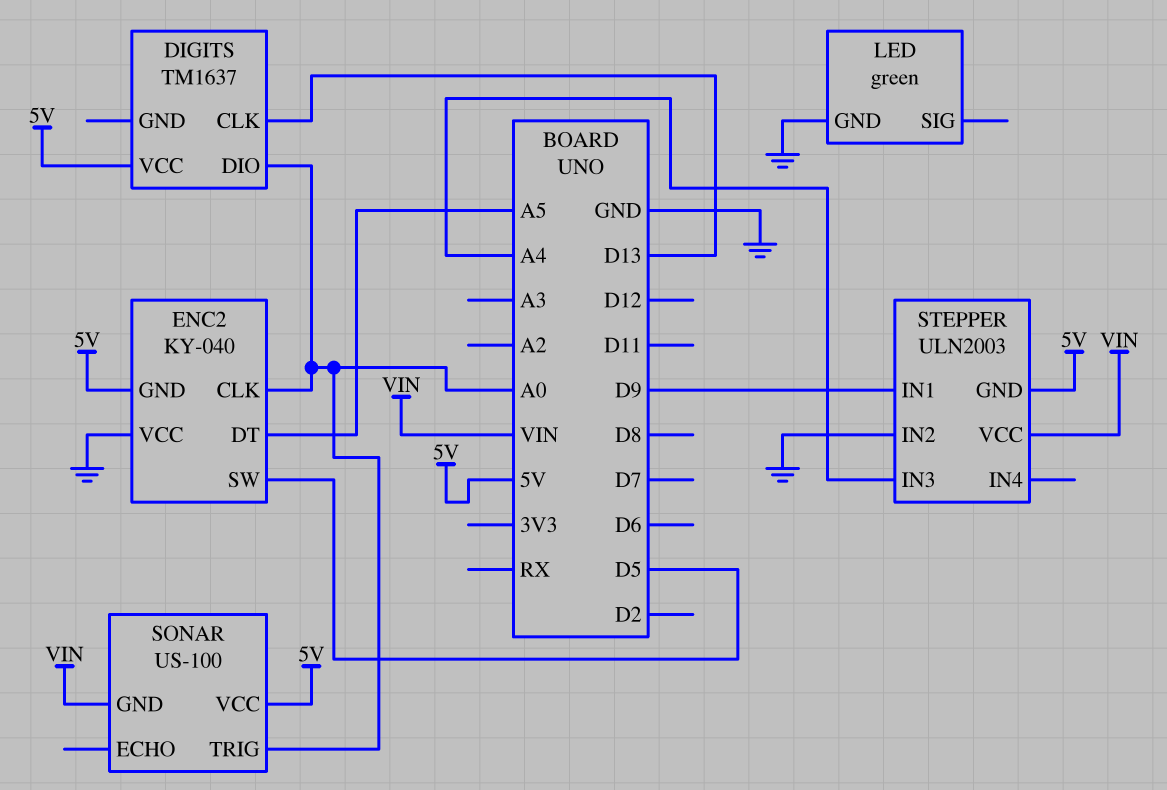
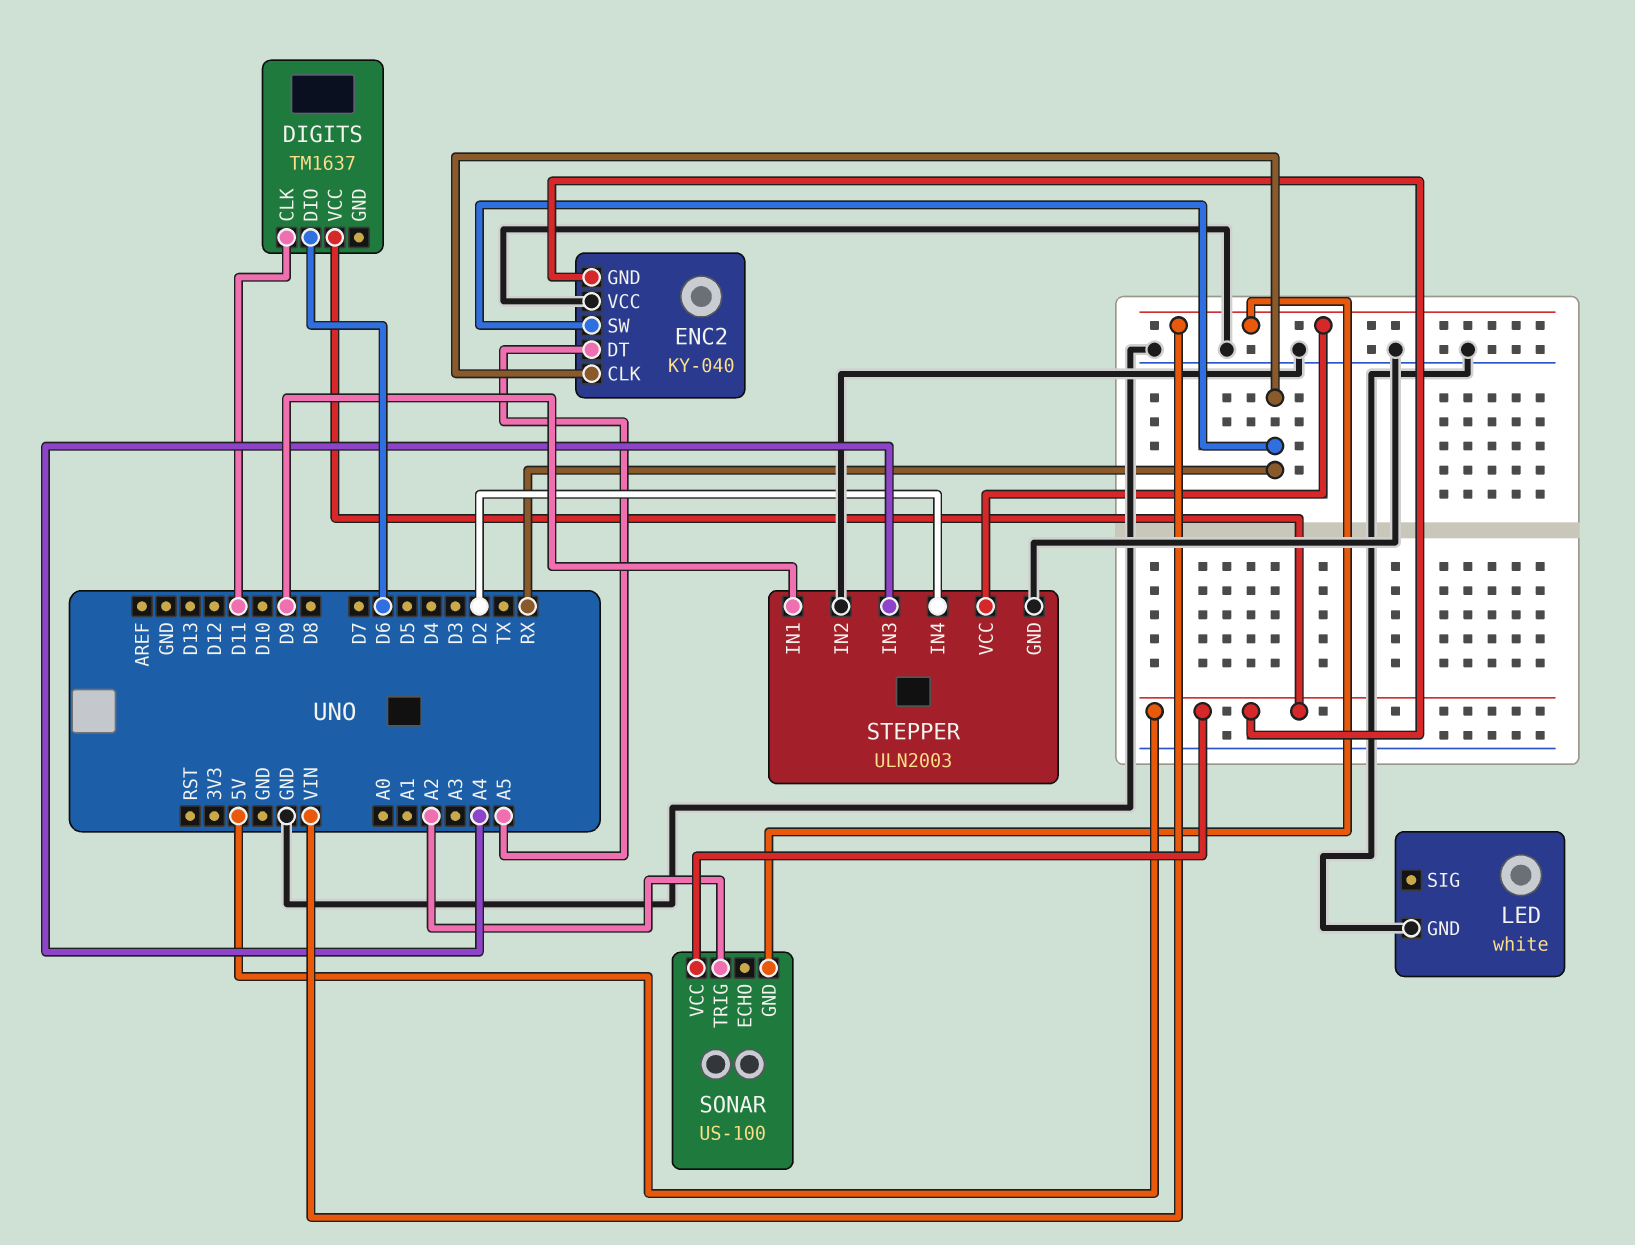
DIGITS pin CLK: D13 -> D11
DIGITS pin DIO: A0 -> D6
ENC2 pin CLK: A0 -> RX
ENC2 pin SW: D5 -> RX
LED: green -> white
SONAR pin TRIG: A0 -> A2
STEPPER pin GND: 5V -> GND
STEPPER pin IN4: none -> D2

